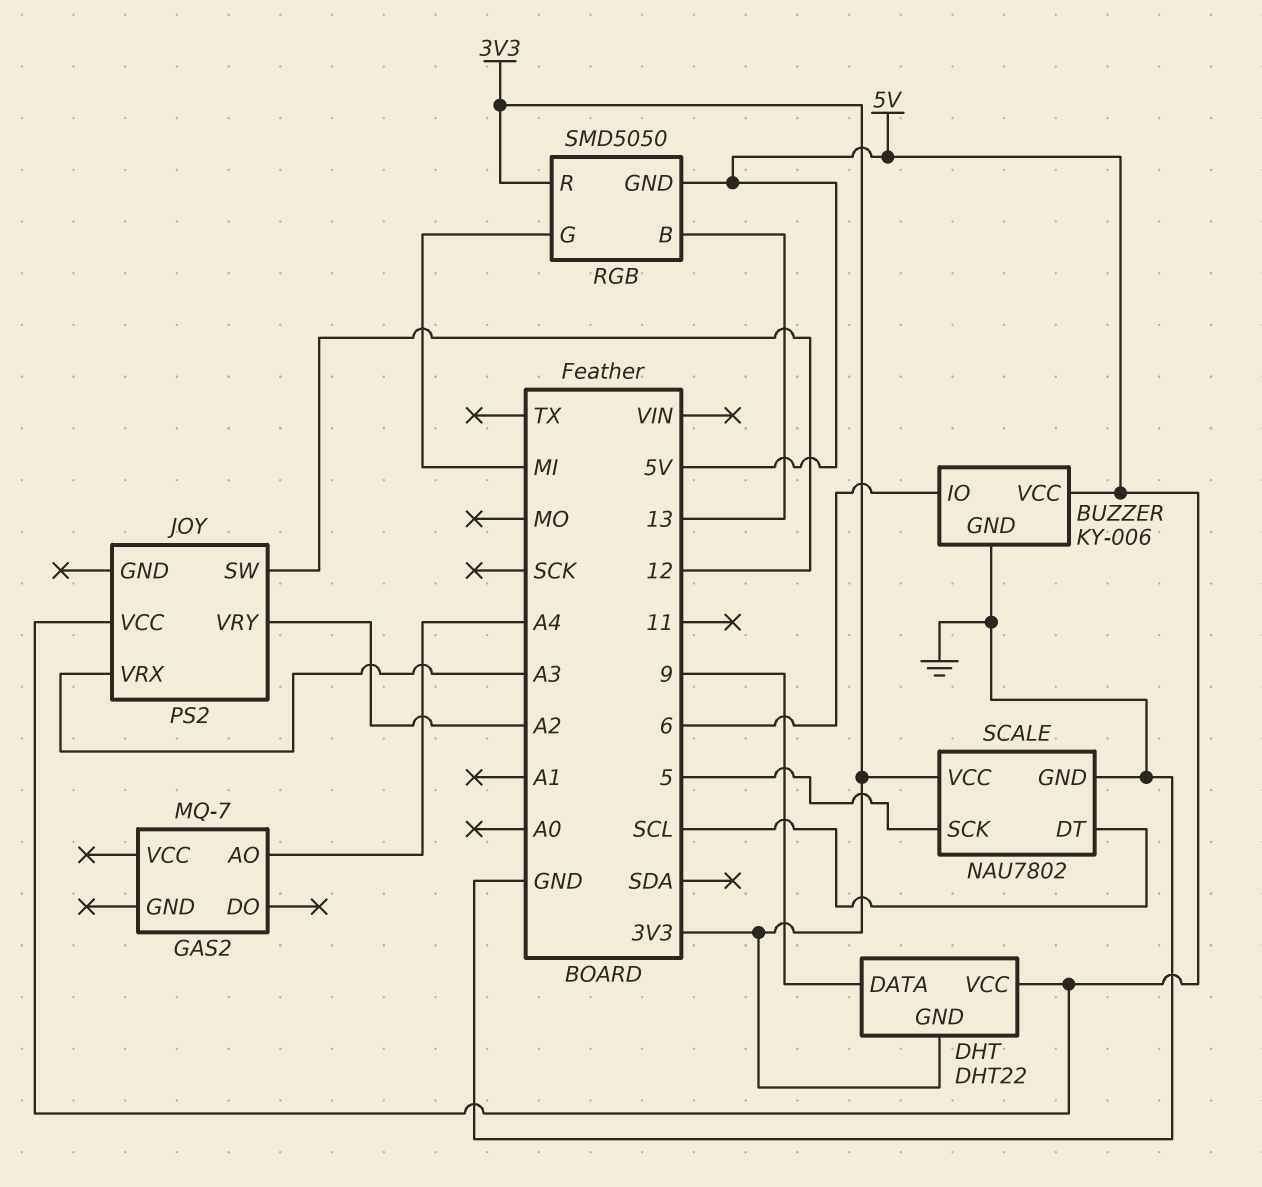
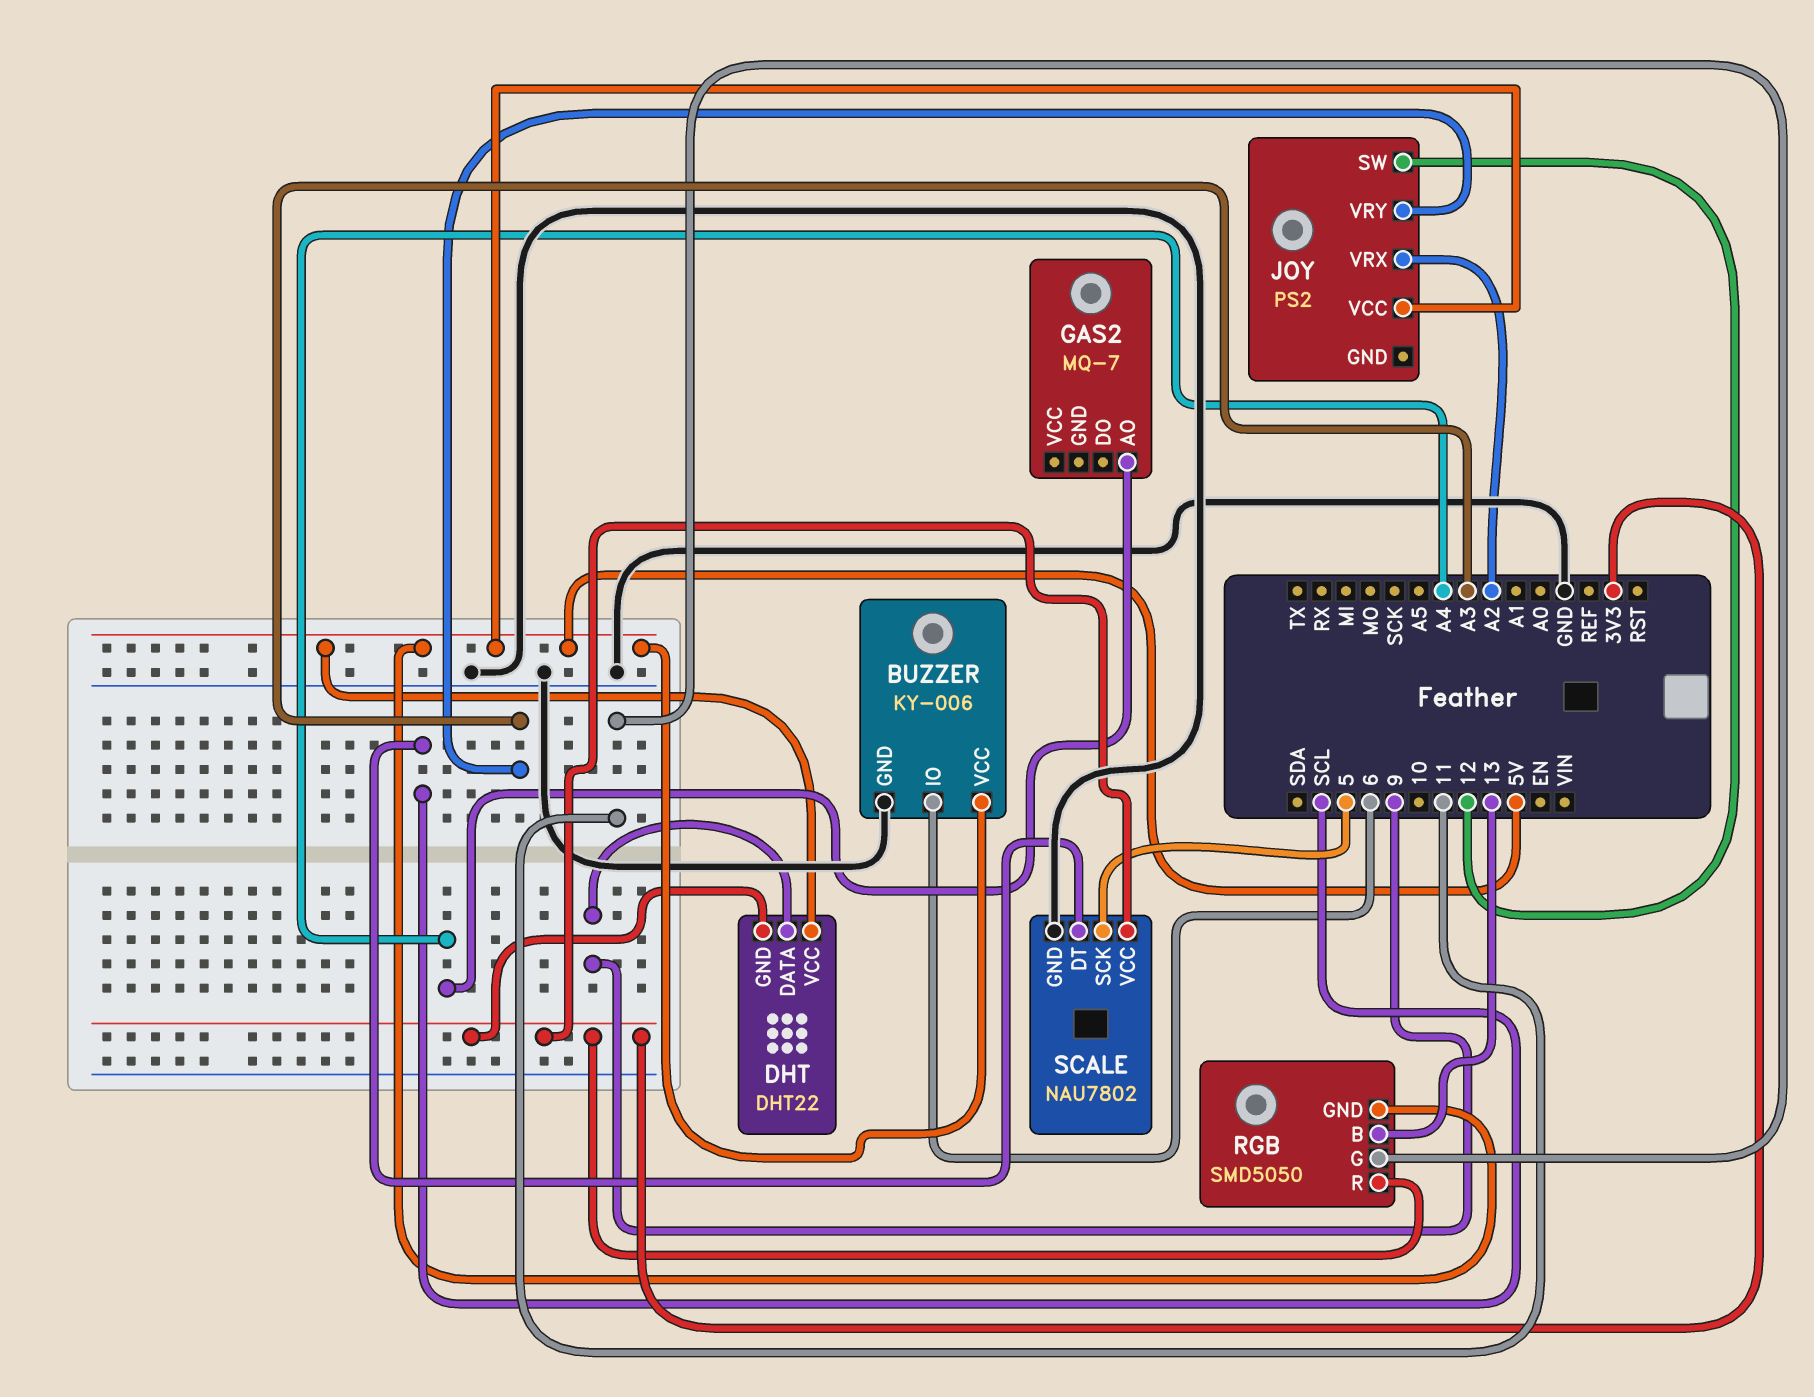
JOY pin VRX: A3 -> A2
JOY pin VRY: A2 -> A3
RGB pin G: MI -> 11

